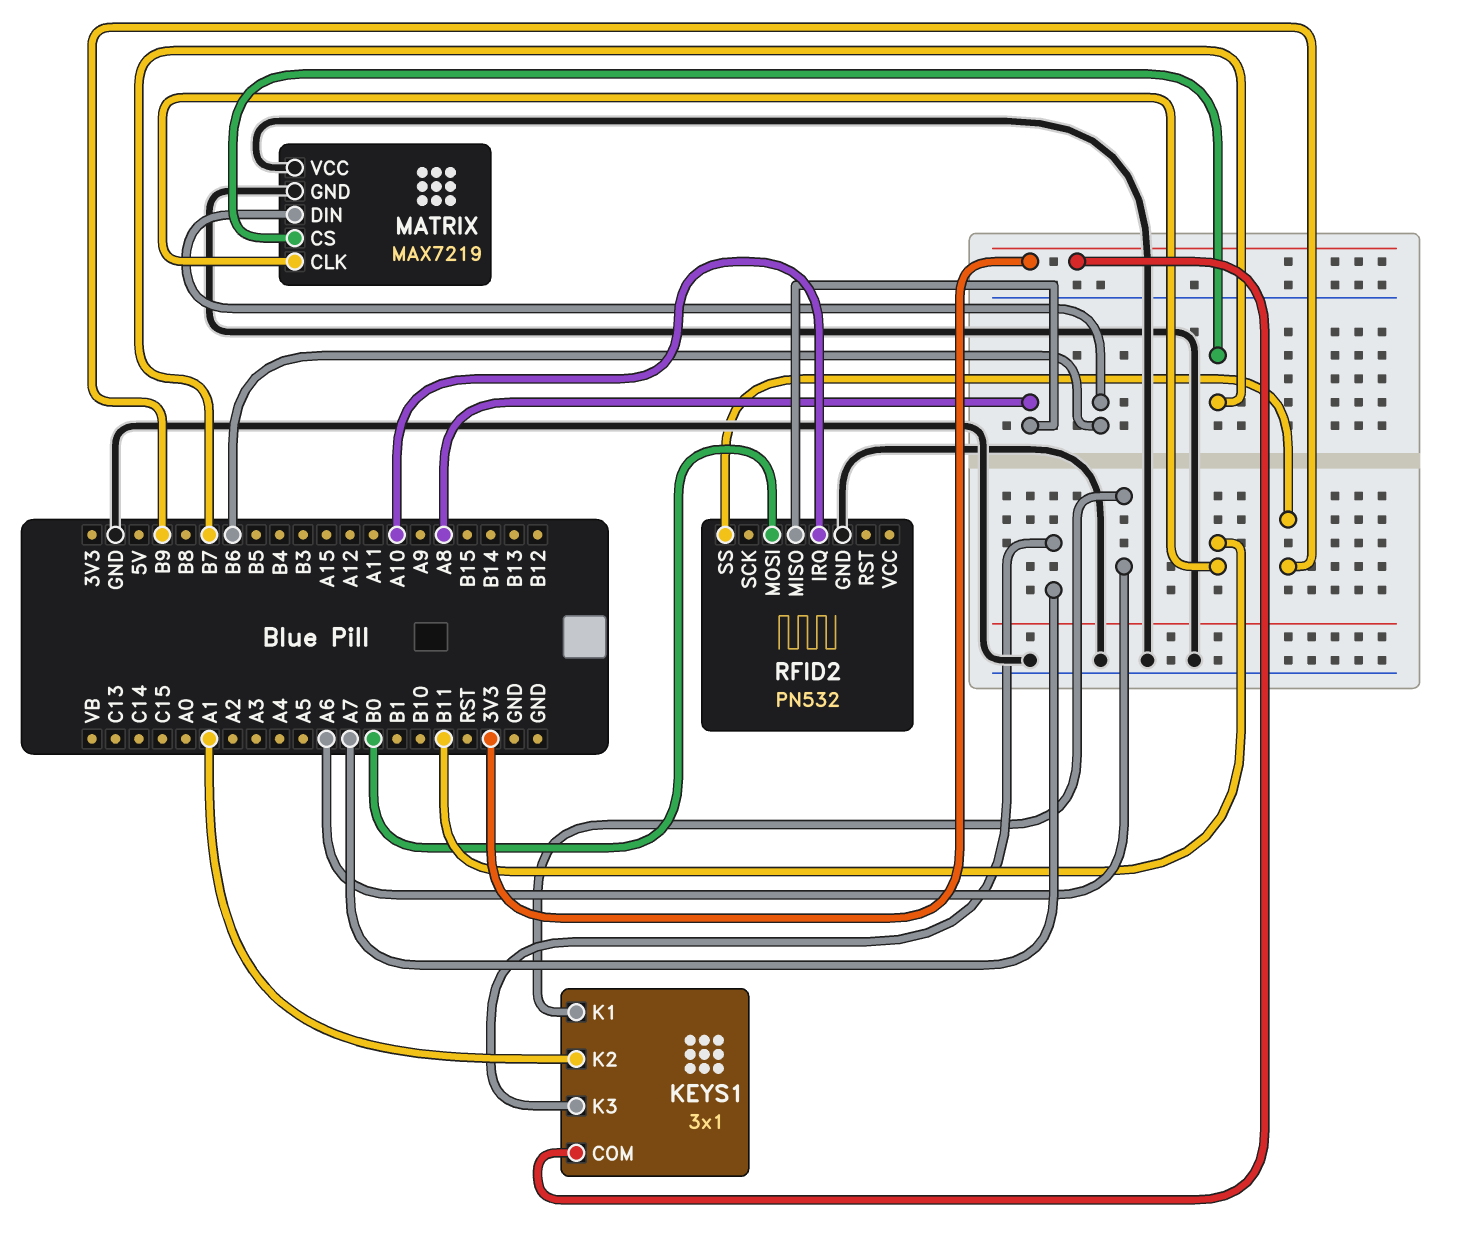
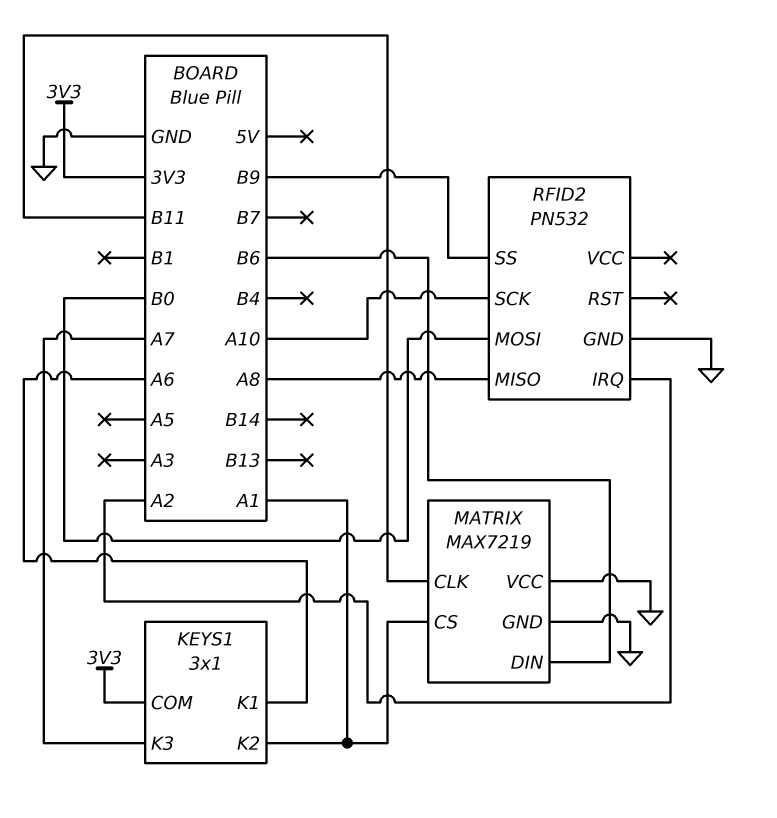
MATRIX pin CS: B7 -> A1
RFID2 pin IRQ: A10 -> A2
RFID2 pin SCK: none -> A10

